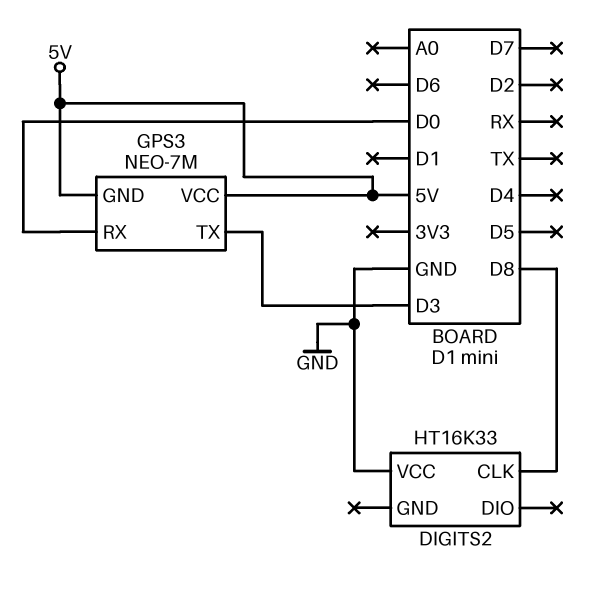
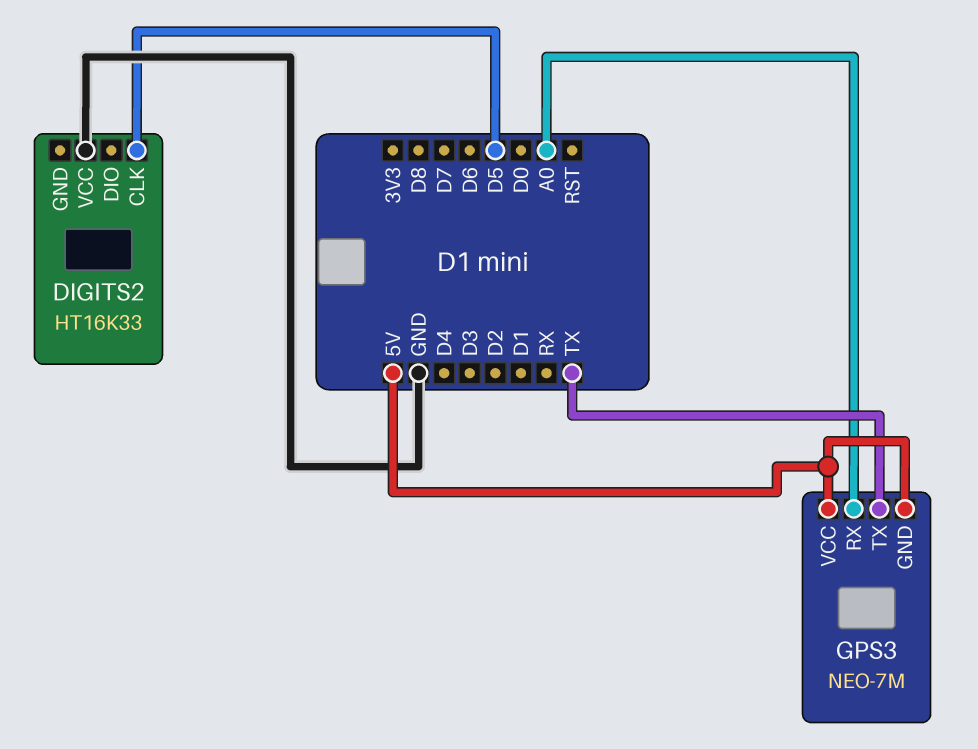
DIGITS2 pin CLK: D8 -> D5
GPS3 pin RX: D0 -> A0
GPS3 pin TX: D3 -> TX

